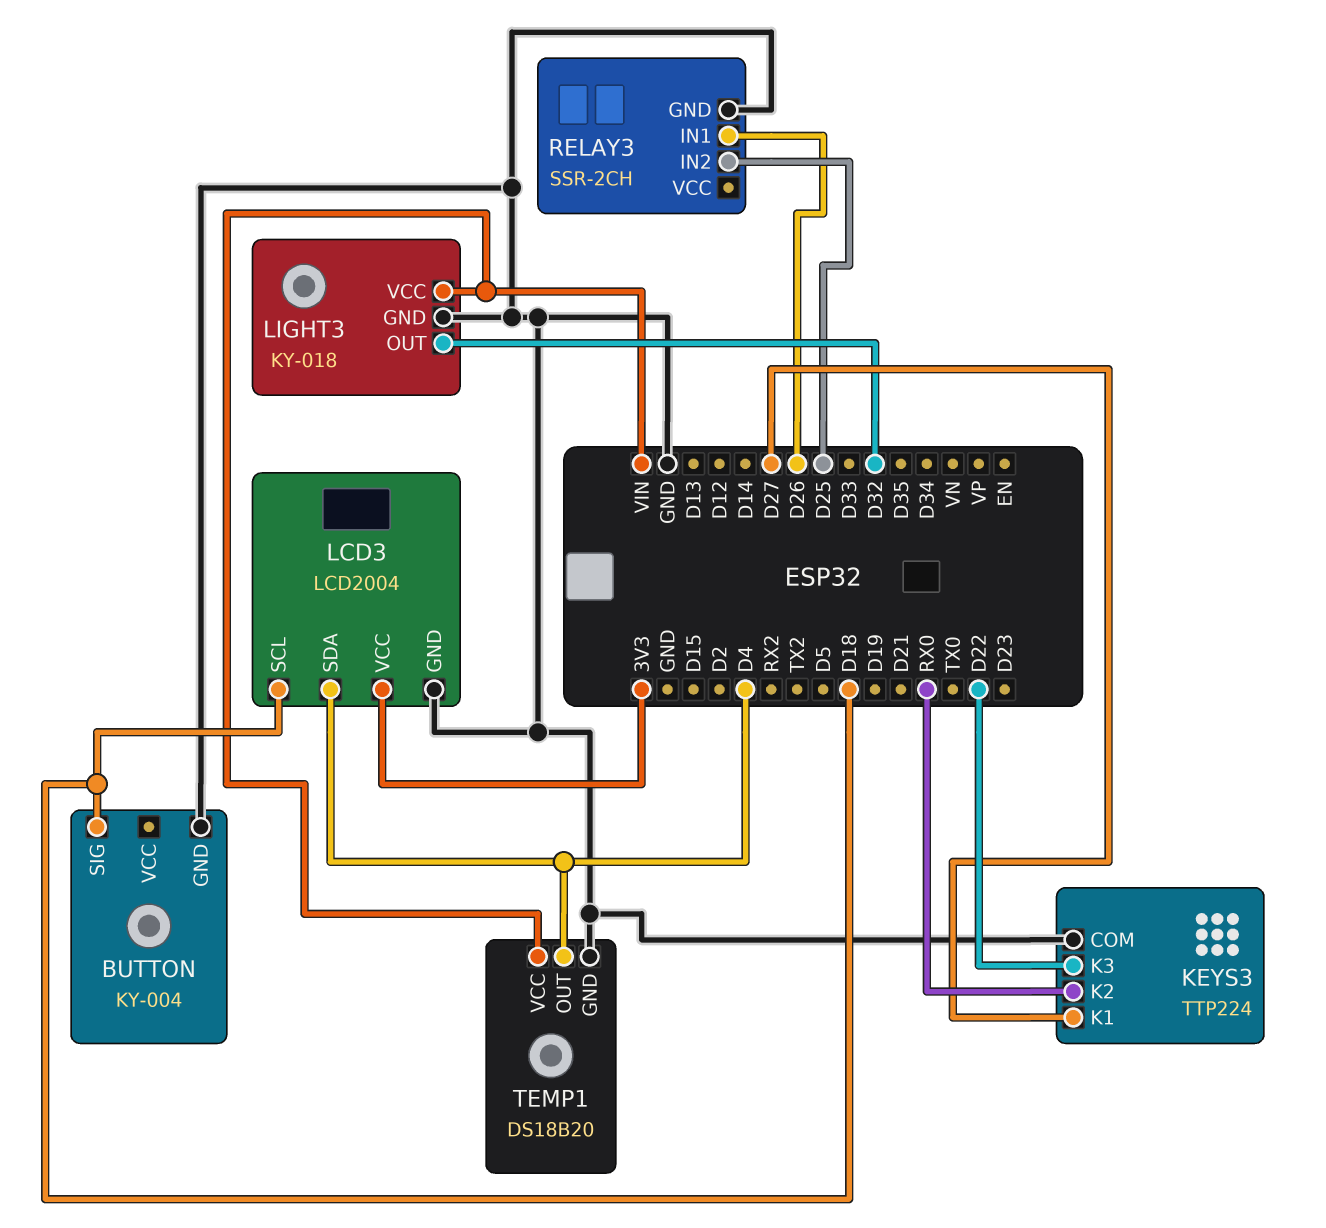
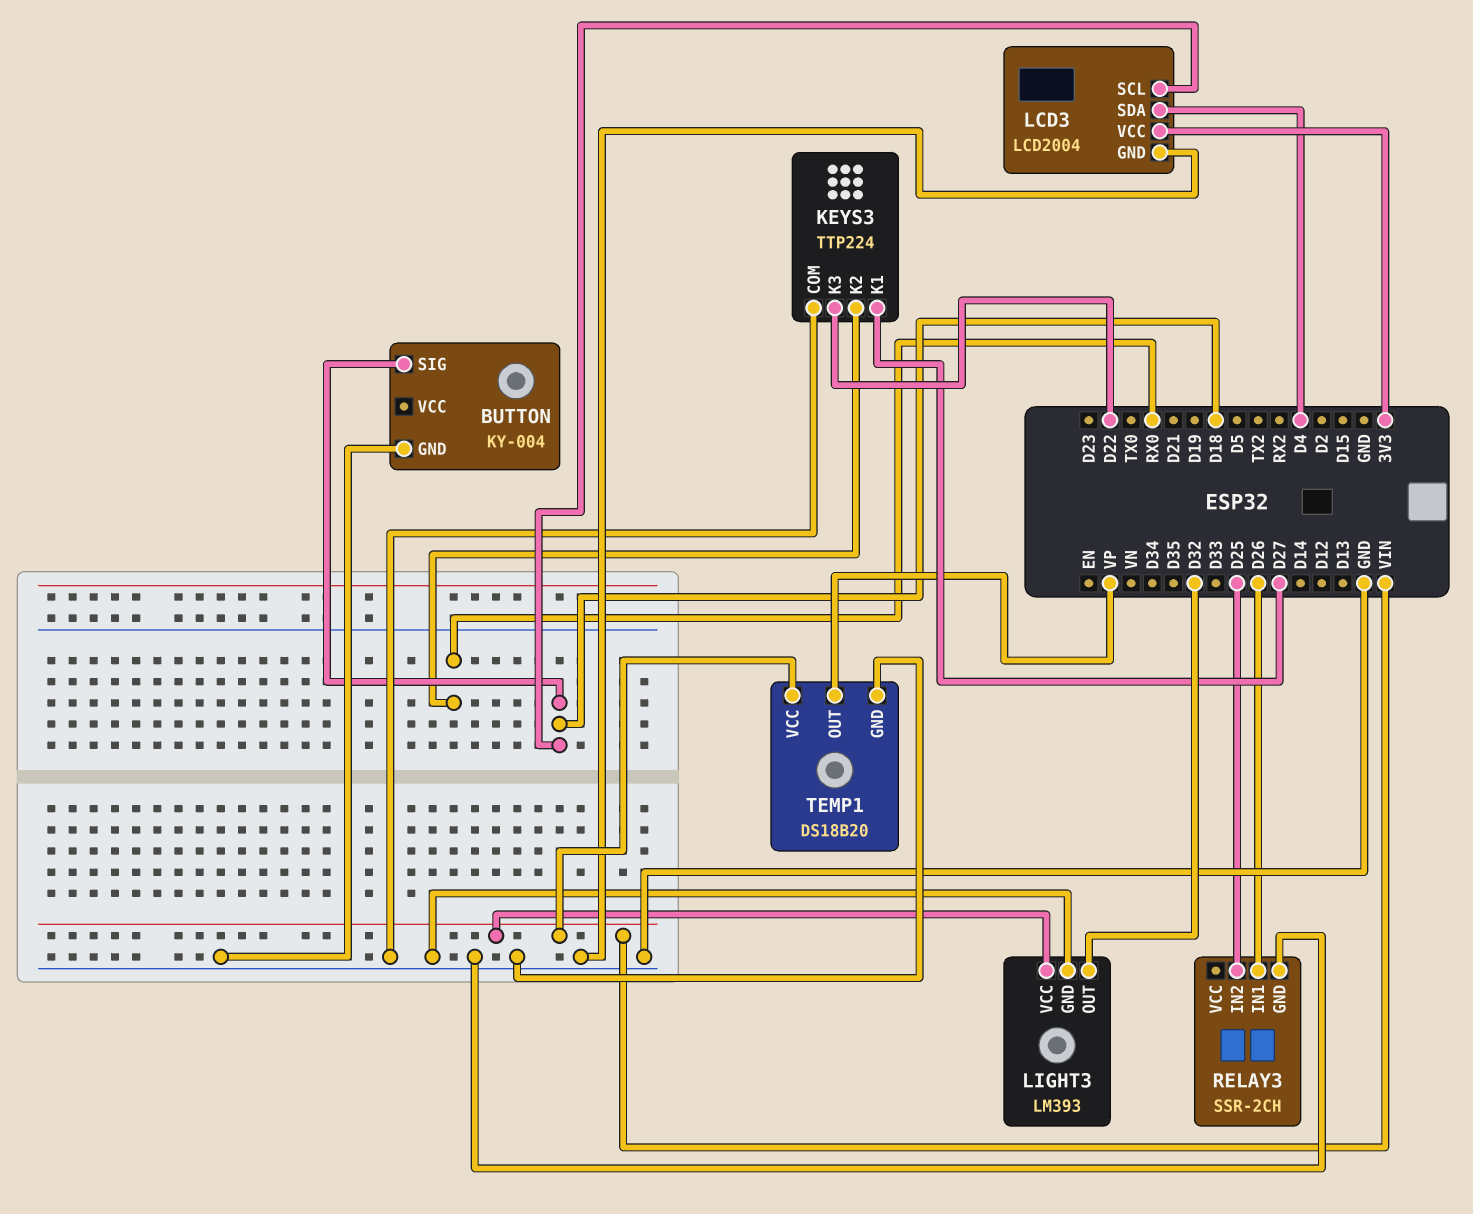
LIGHT3: KY-018 -> LM393
TEMP1 pin OUT: D4 -> VP

